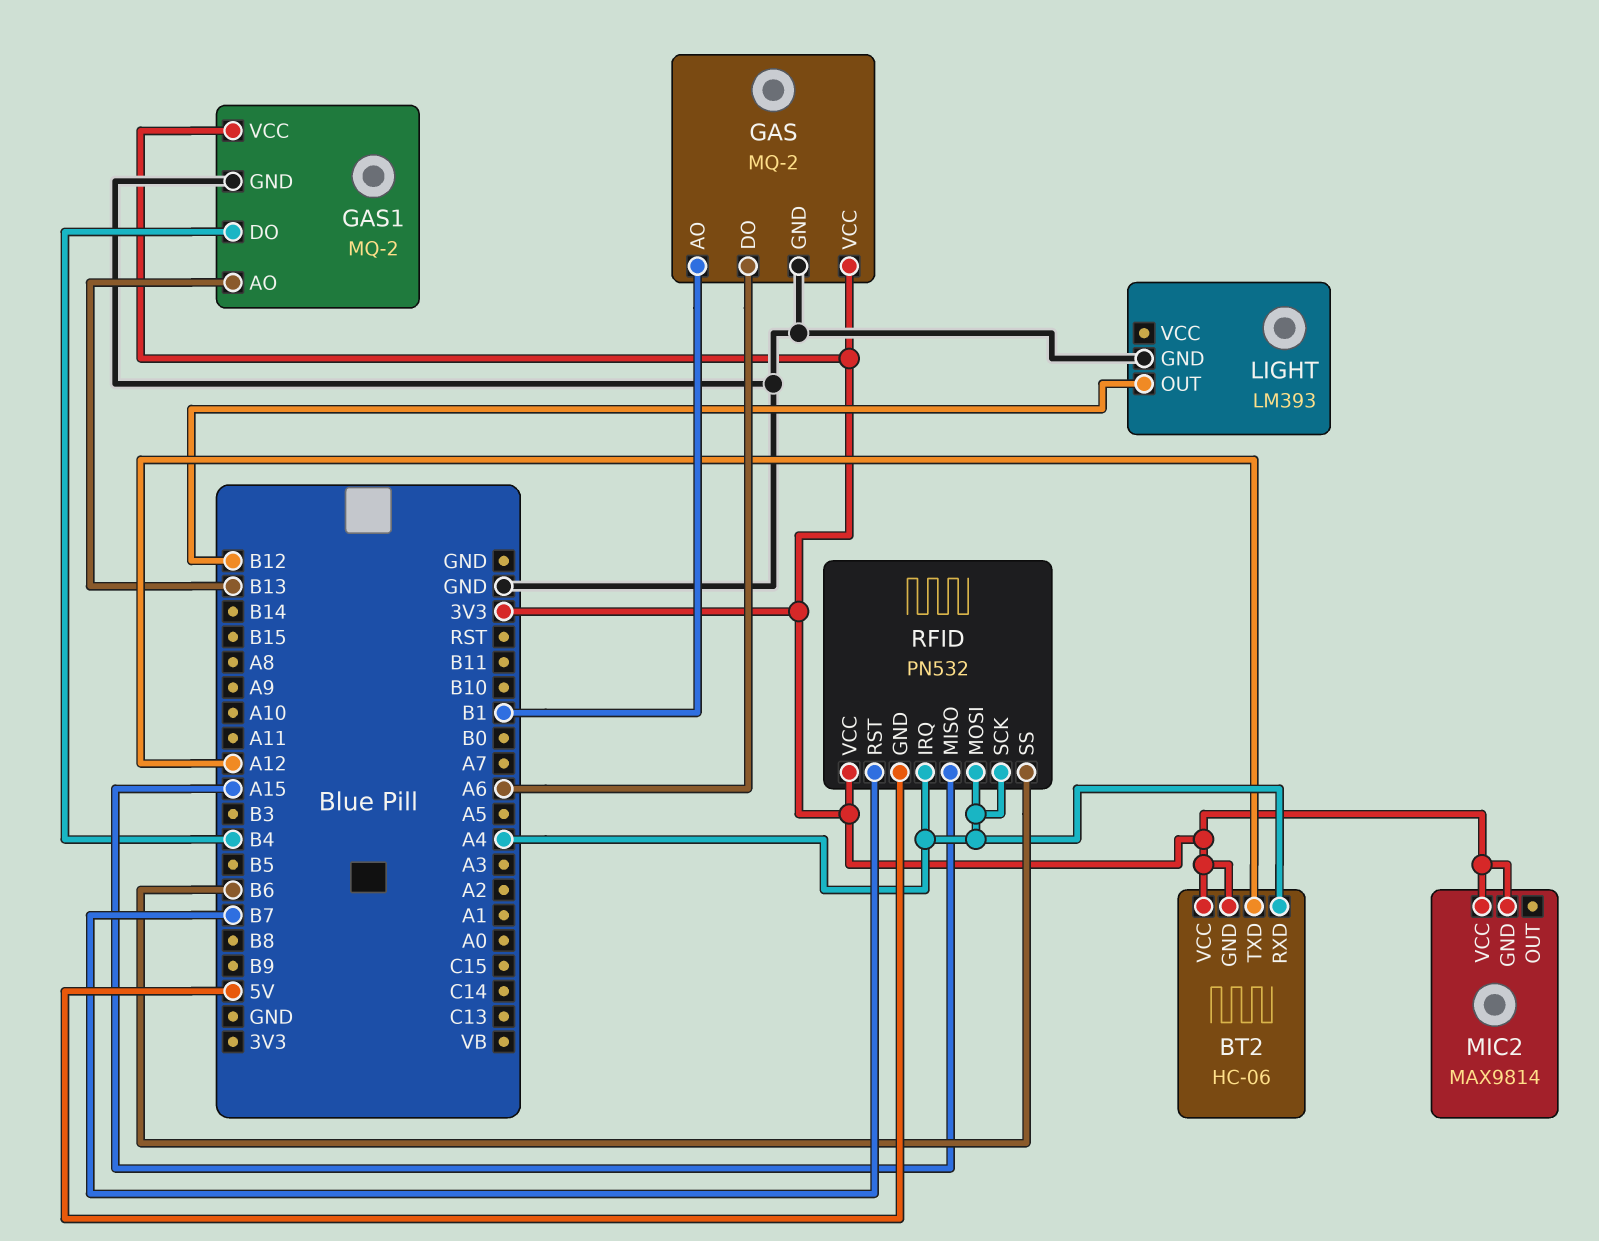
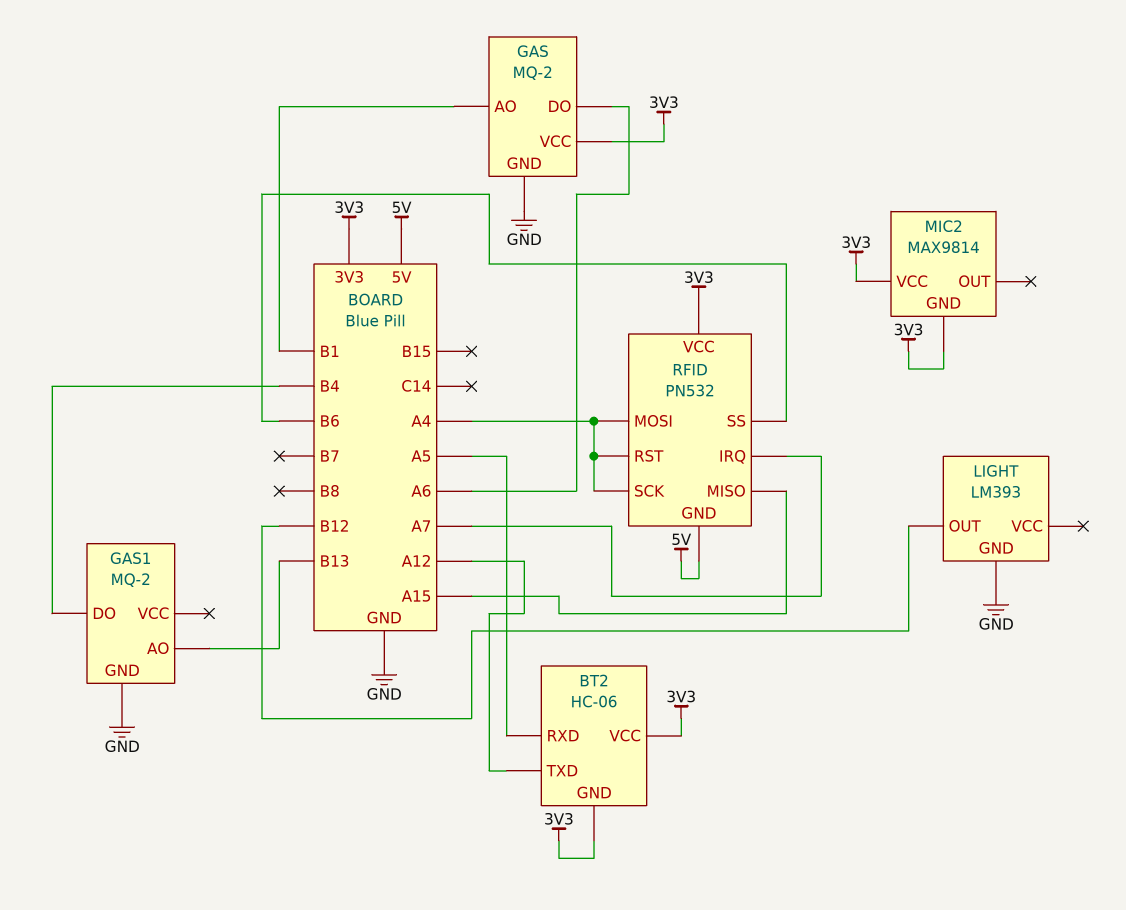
BT2 pin RXD: A4 -> A5
GAS1 pin VCC: 3V3 -> none
RFID pin IRQ: A4 -> A7
RFID pin RST: B7 -> A4

